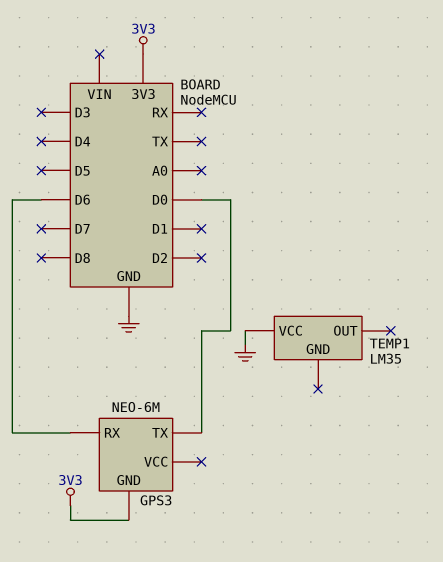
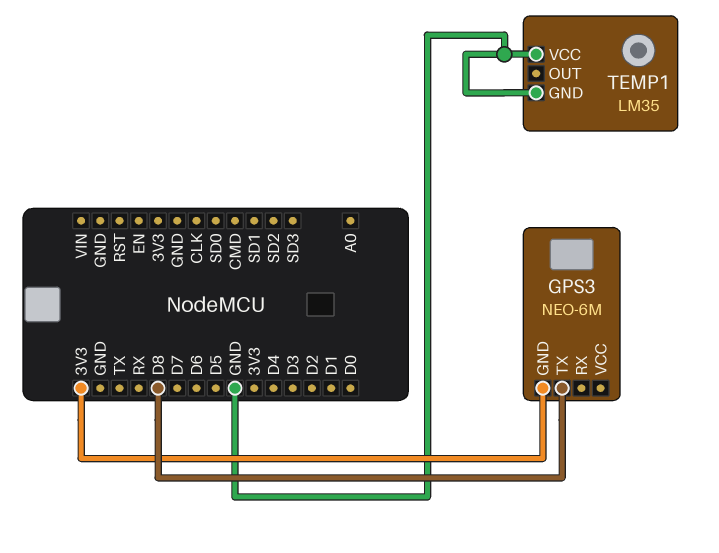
GPS3 pin RX: D6 -> none
GPS3 pin TX: D0 -> D8
TEMP1 pin GND: none -> GND

